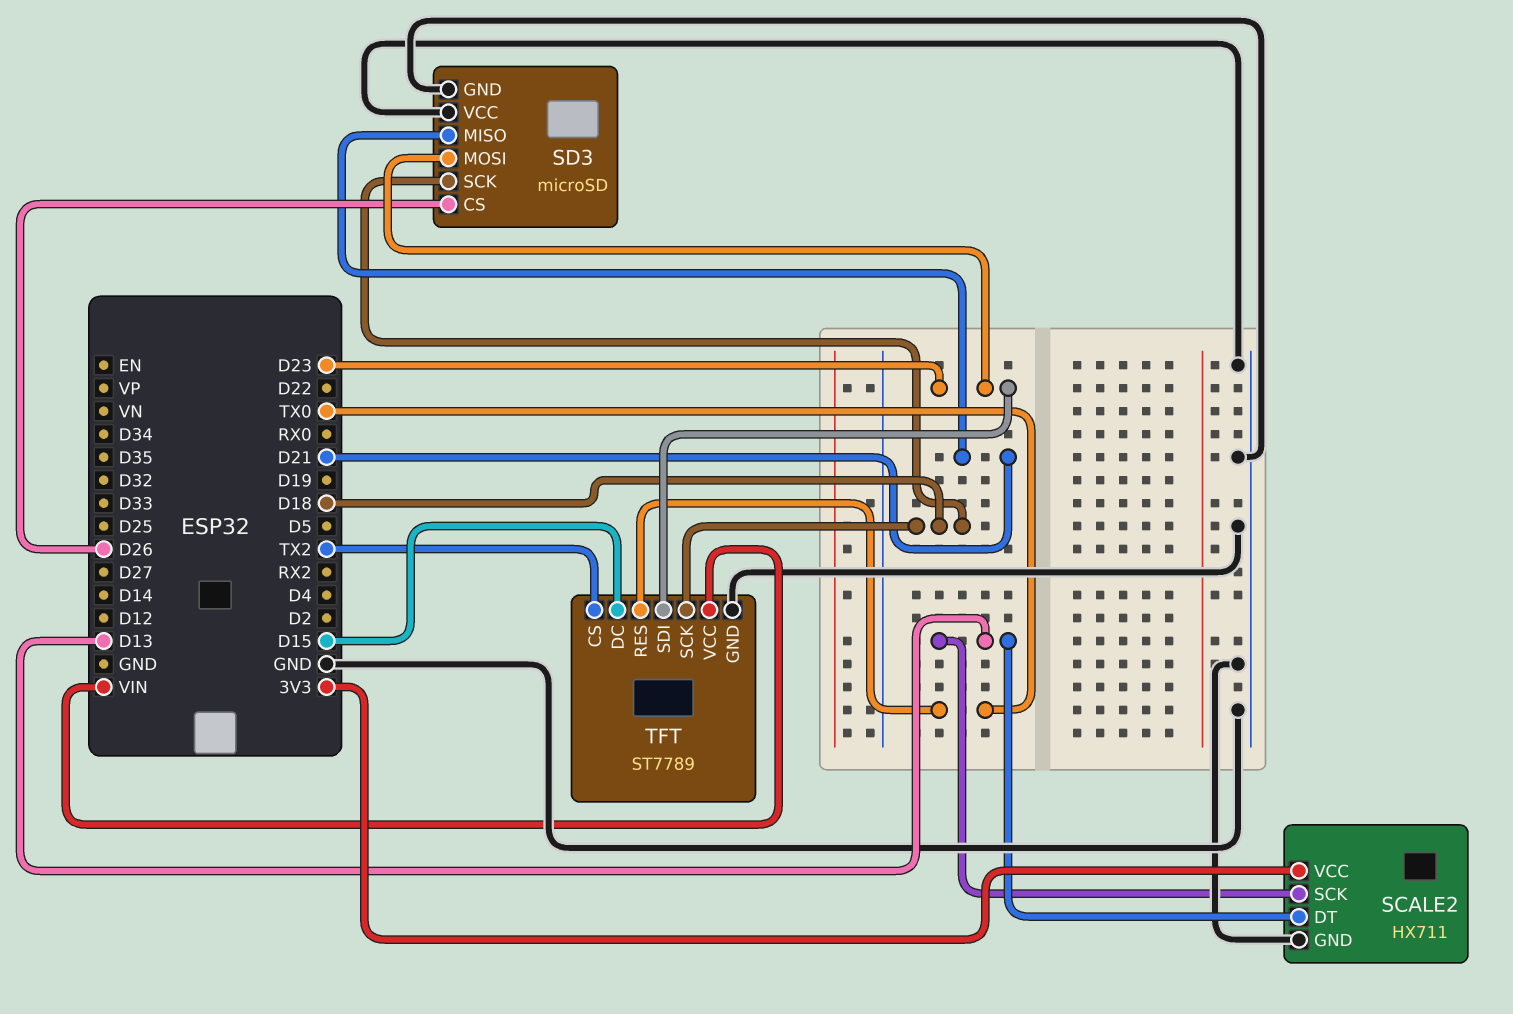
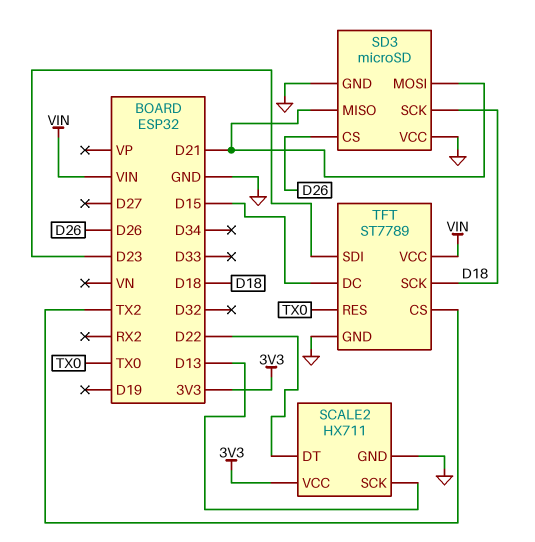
SCALE2 pin DT: D13 -> D22
SD3 pin MOSI: D23 -> D21

